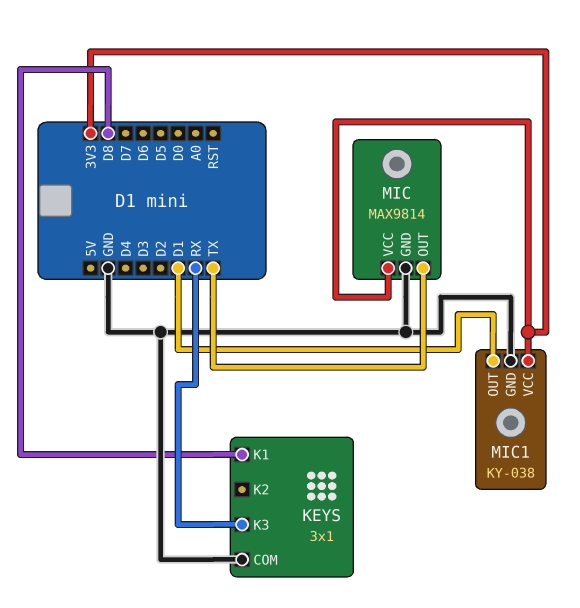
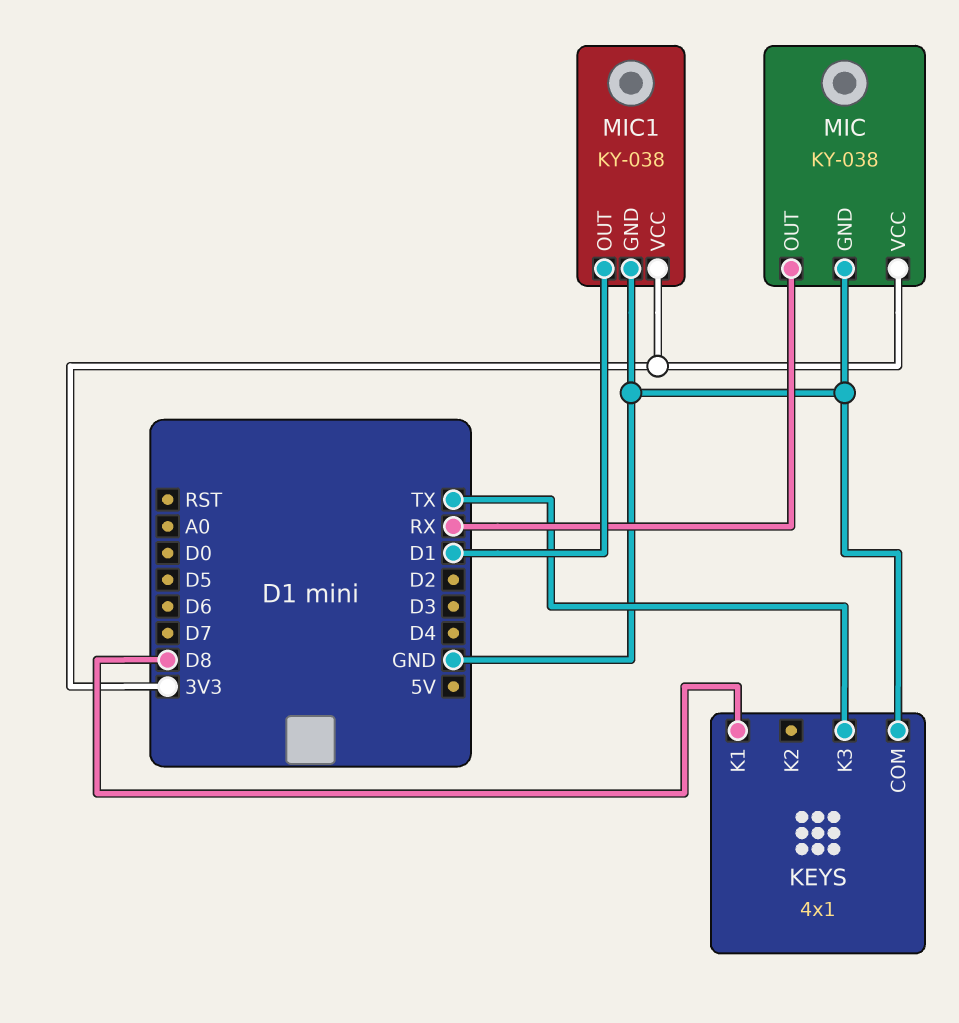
KEYS: 3x1 -> 4x1
KEYS pin K3: RX -> TX
MIC: MAX9814 -> KY-038
MIC pin OUT: TX -> RX

